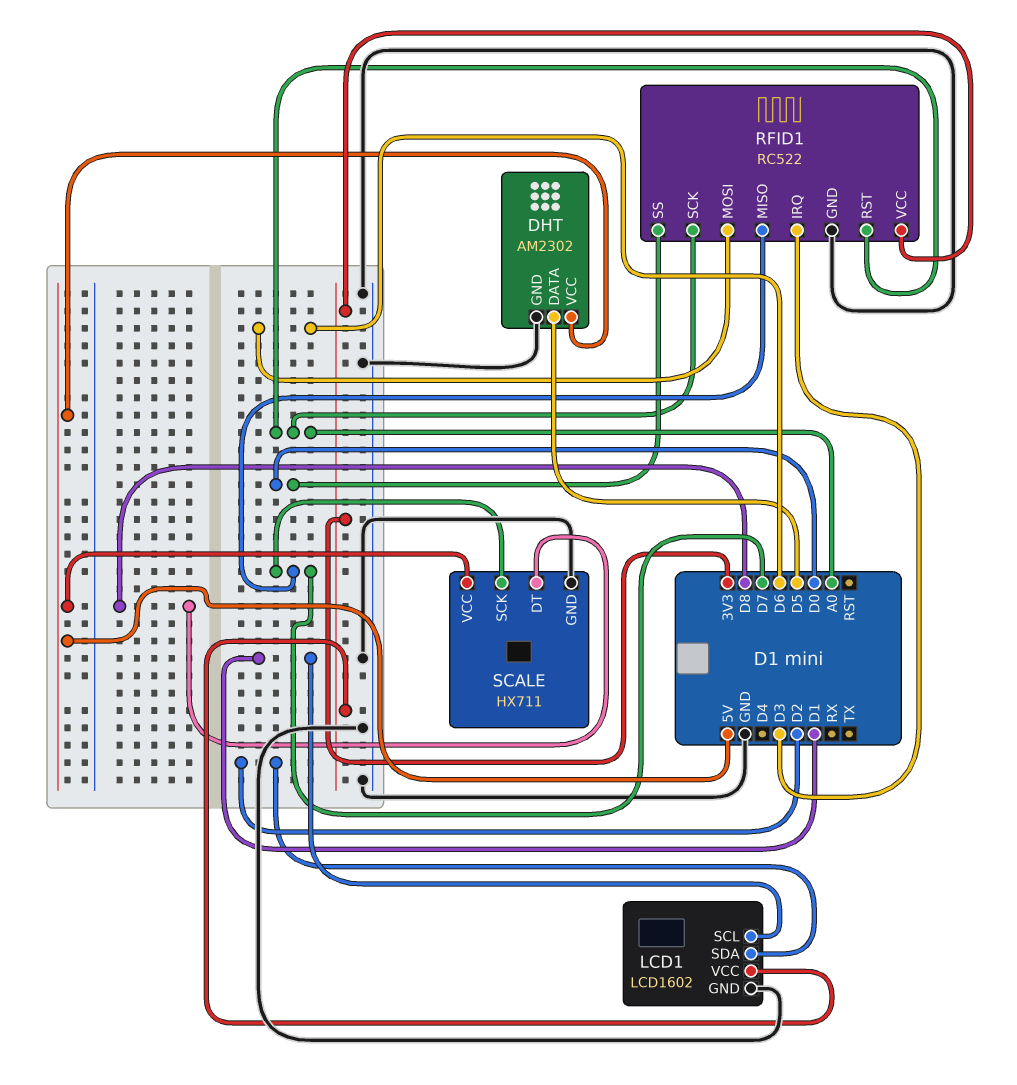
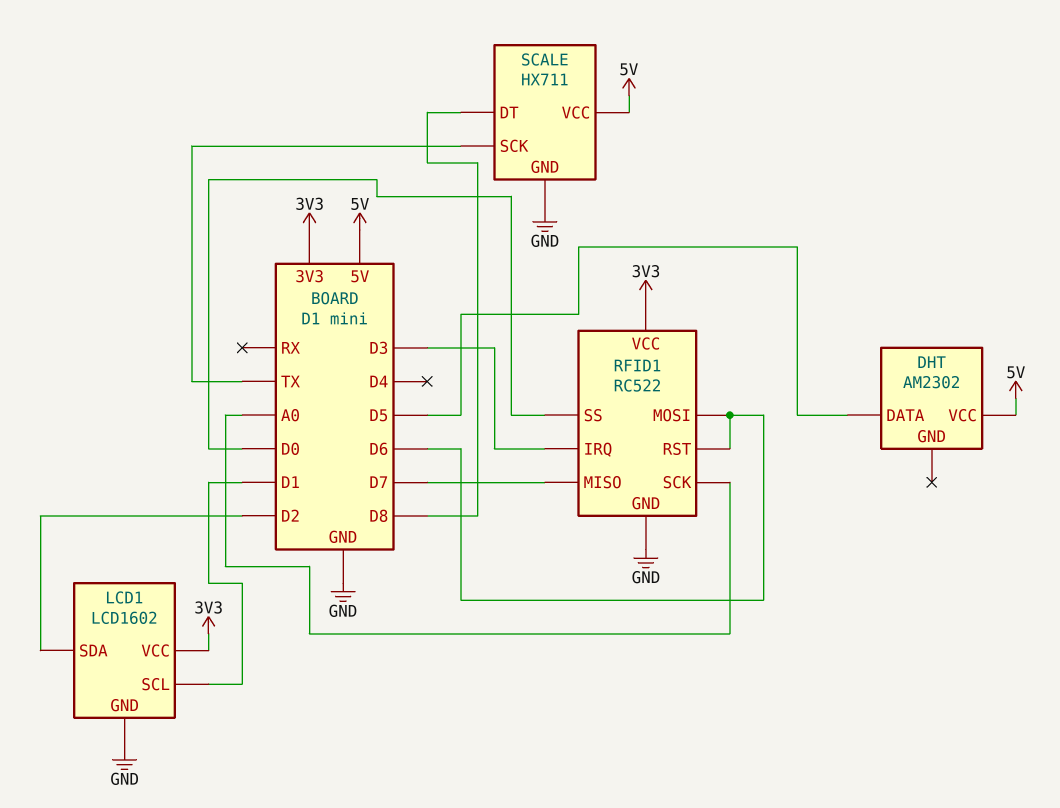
DHT pin GND: GND -> none
RFID1 pin RST: A0 -> D6
SCALE pin SCK: D7 -> TX

